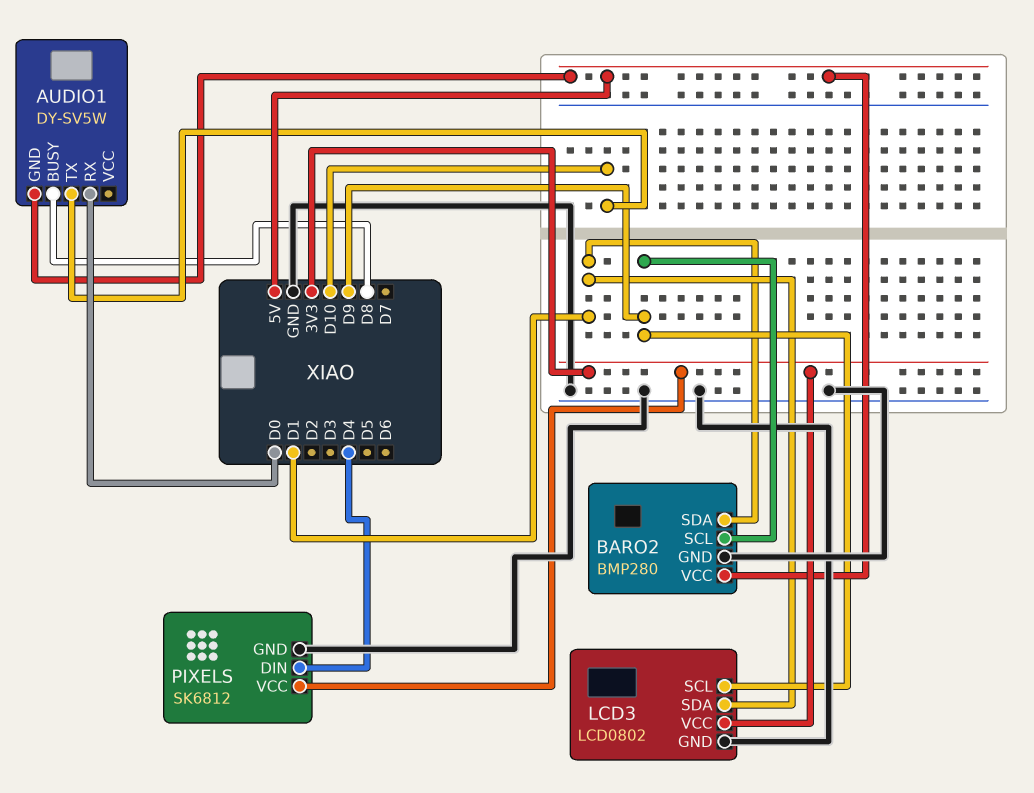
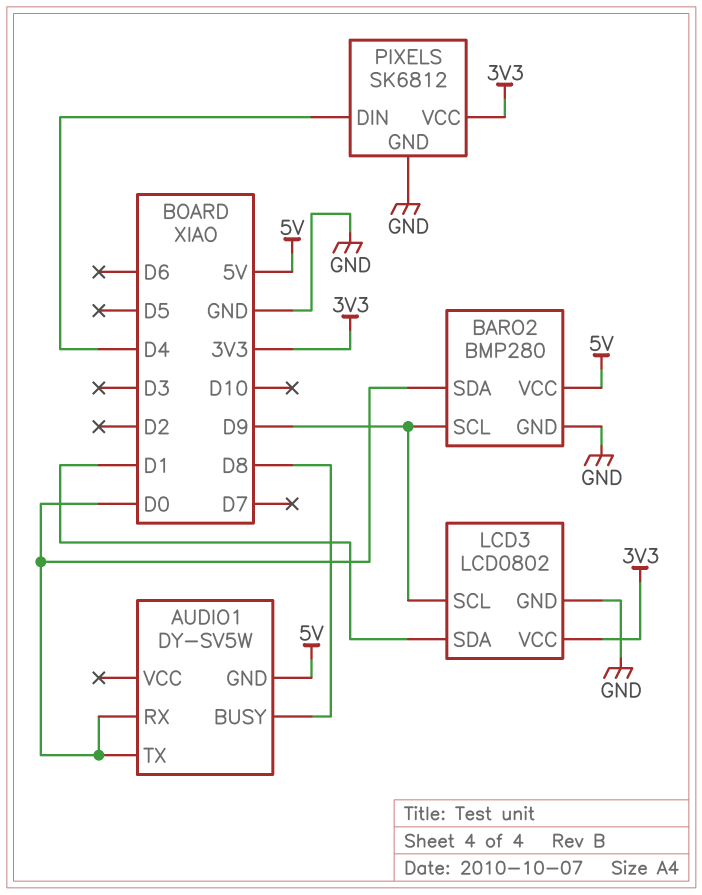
AUDIO1 pin TX: D10 -> D0
BARO2 pin SDA: D1 -> D0

